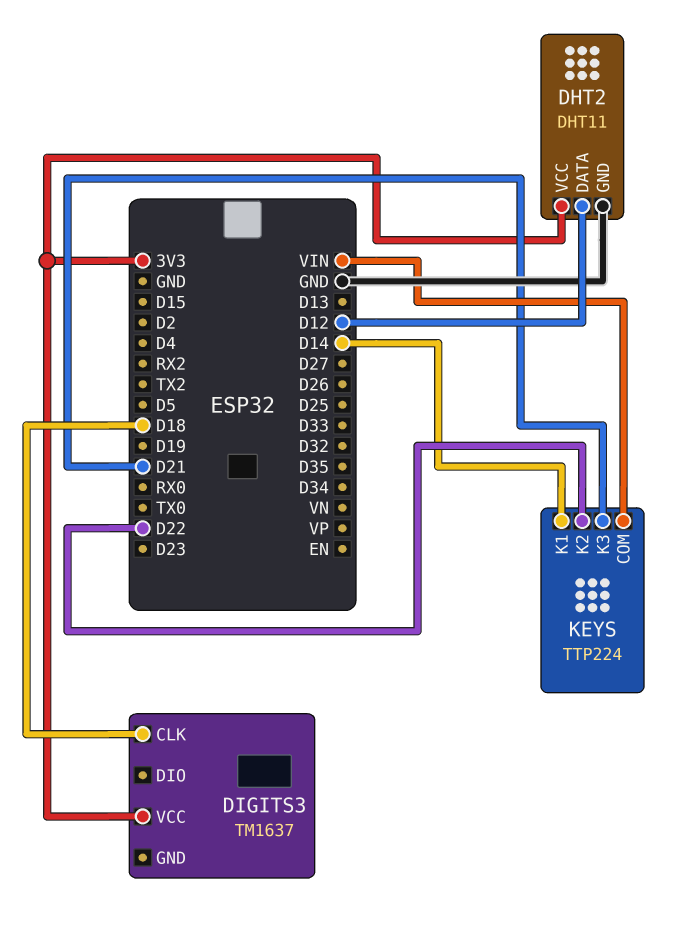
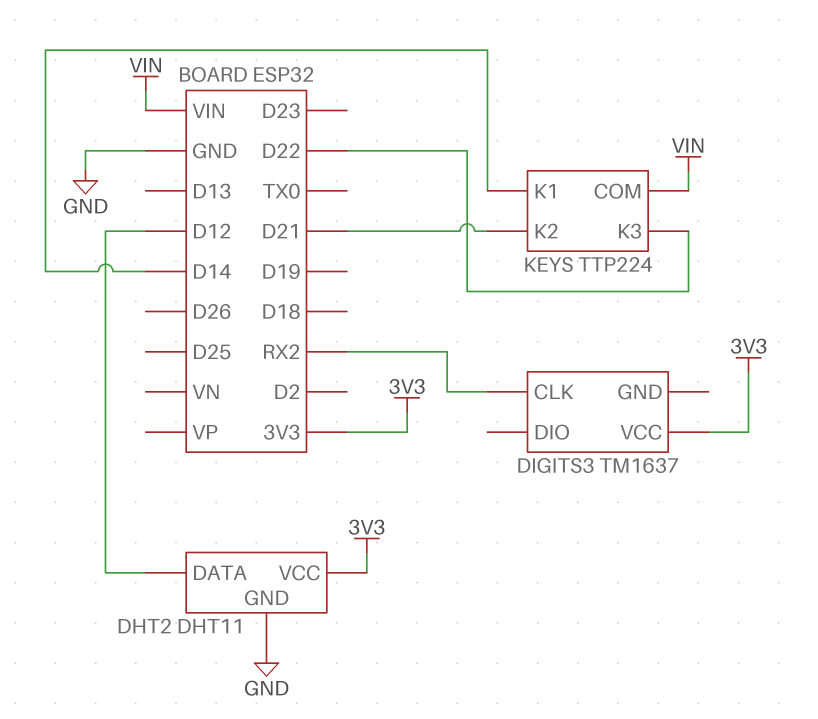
DIGITS3 pin CLK: D18 -> RX2
KEYS pin K2: D22 -> D21
KEYS pin K3: D21 -> D22

